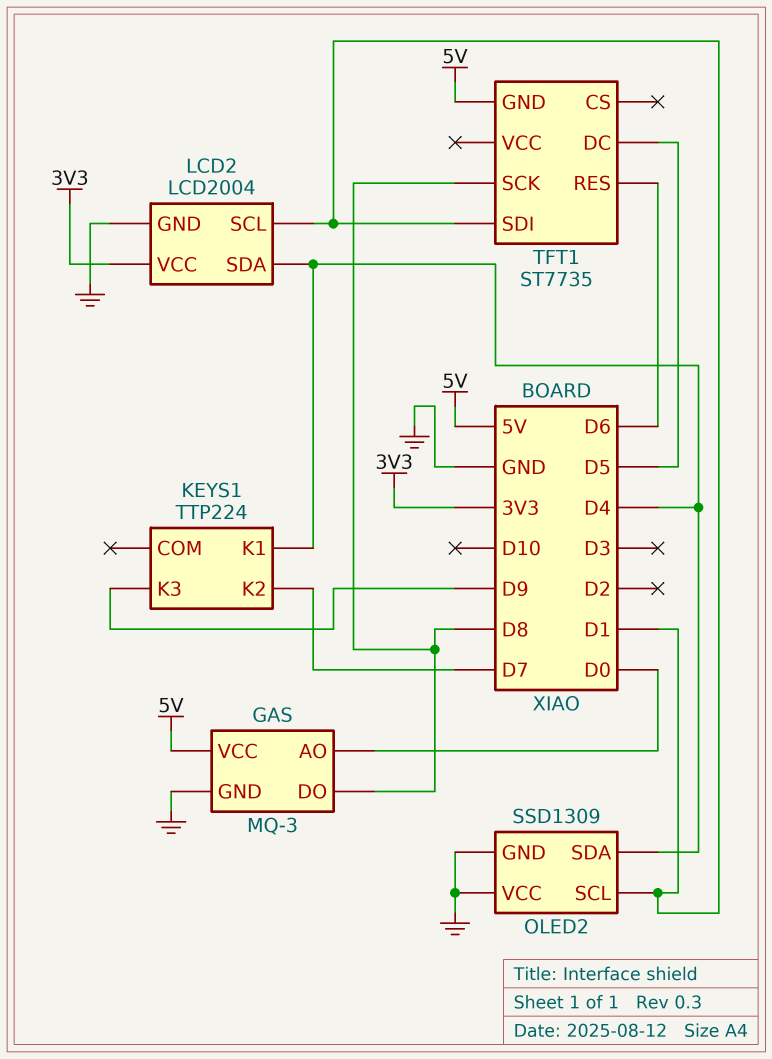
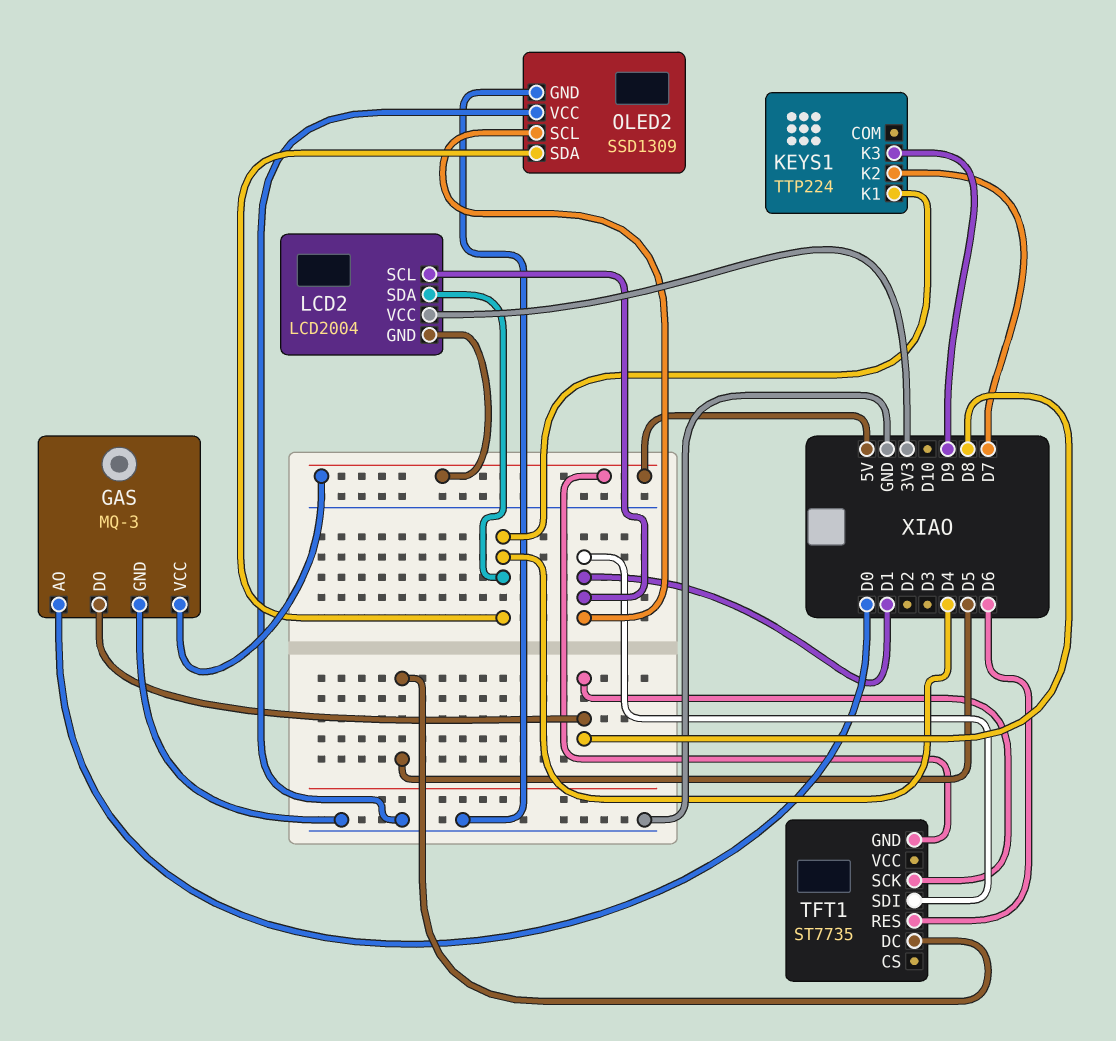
LCD2 pin GND: GND -> 5V

